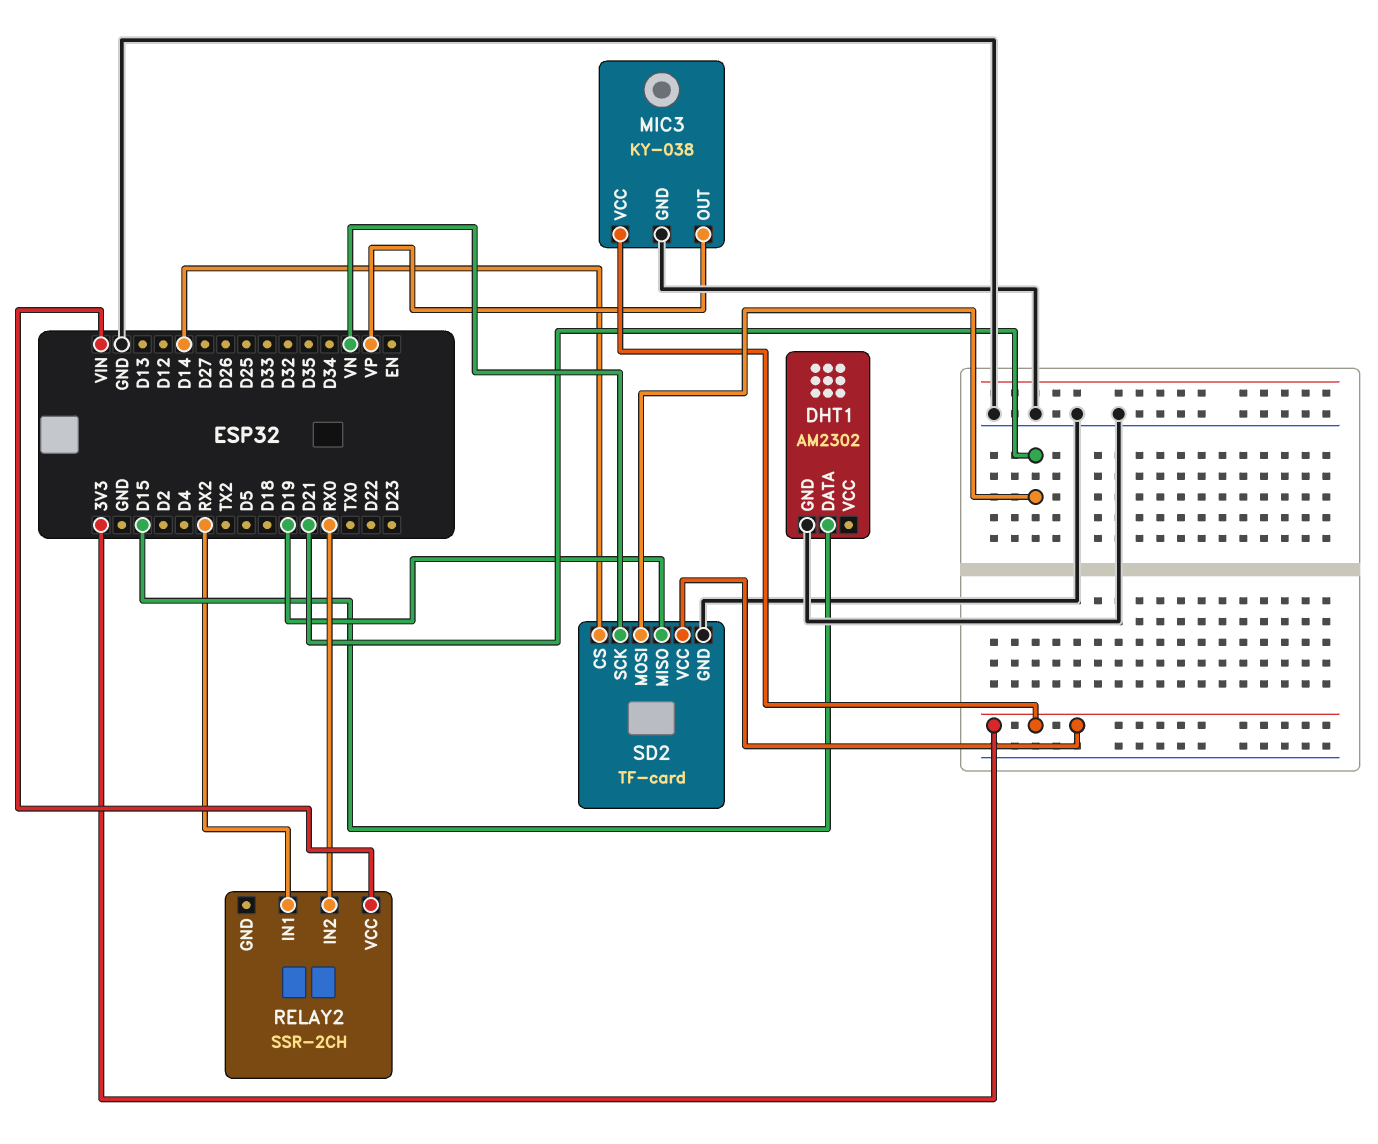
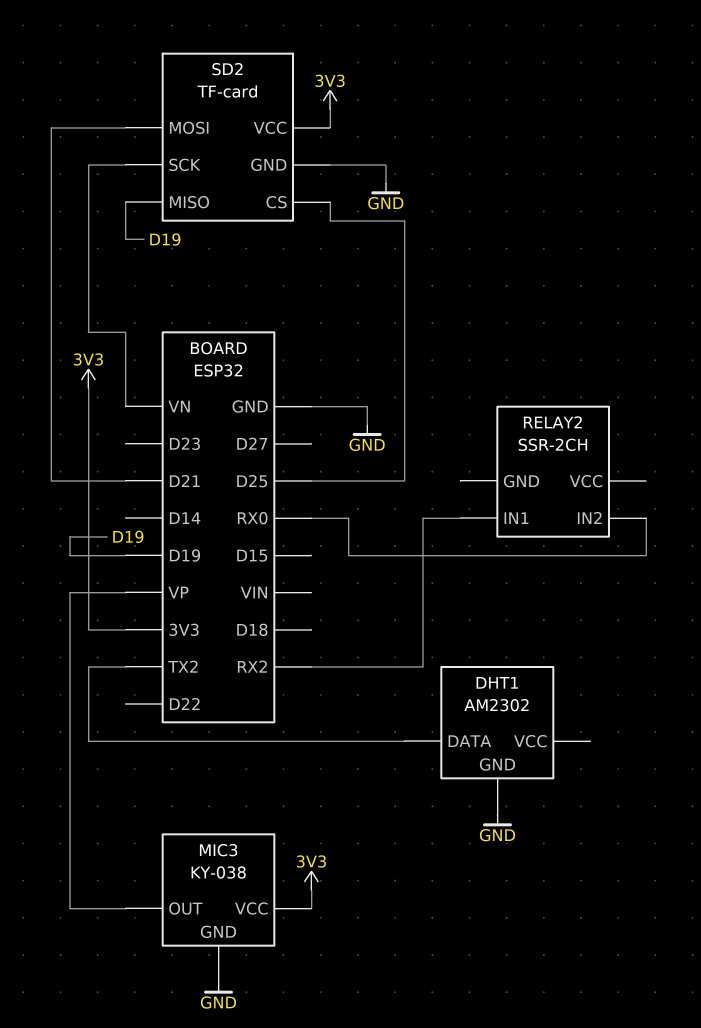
DHT1 pin DATA: D15 -> TX2
RELAY2 pin VCC: VIN -> none
SD2 pin CS: D14 -> D25

